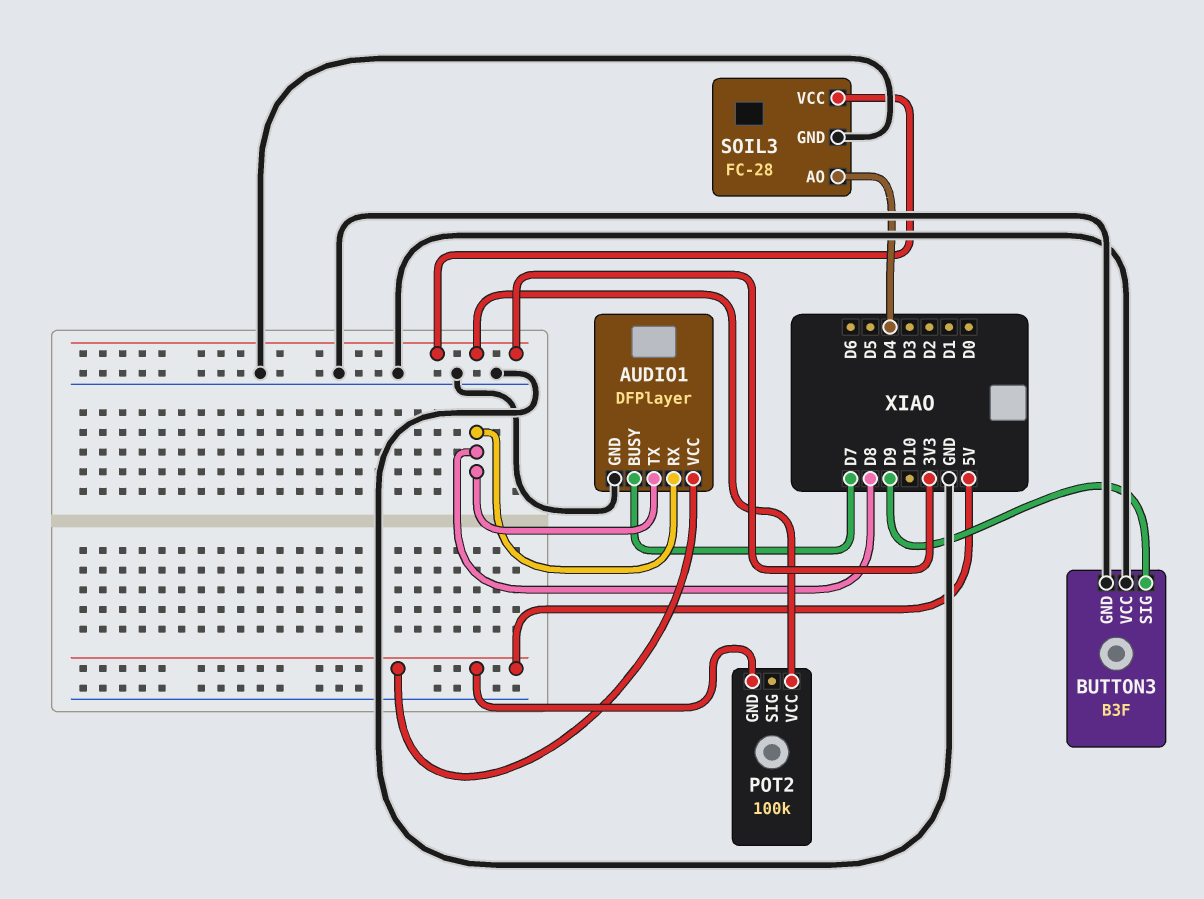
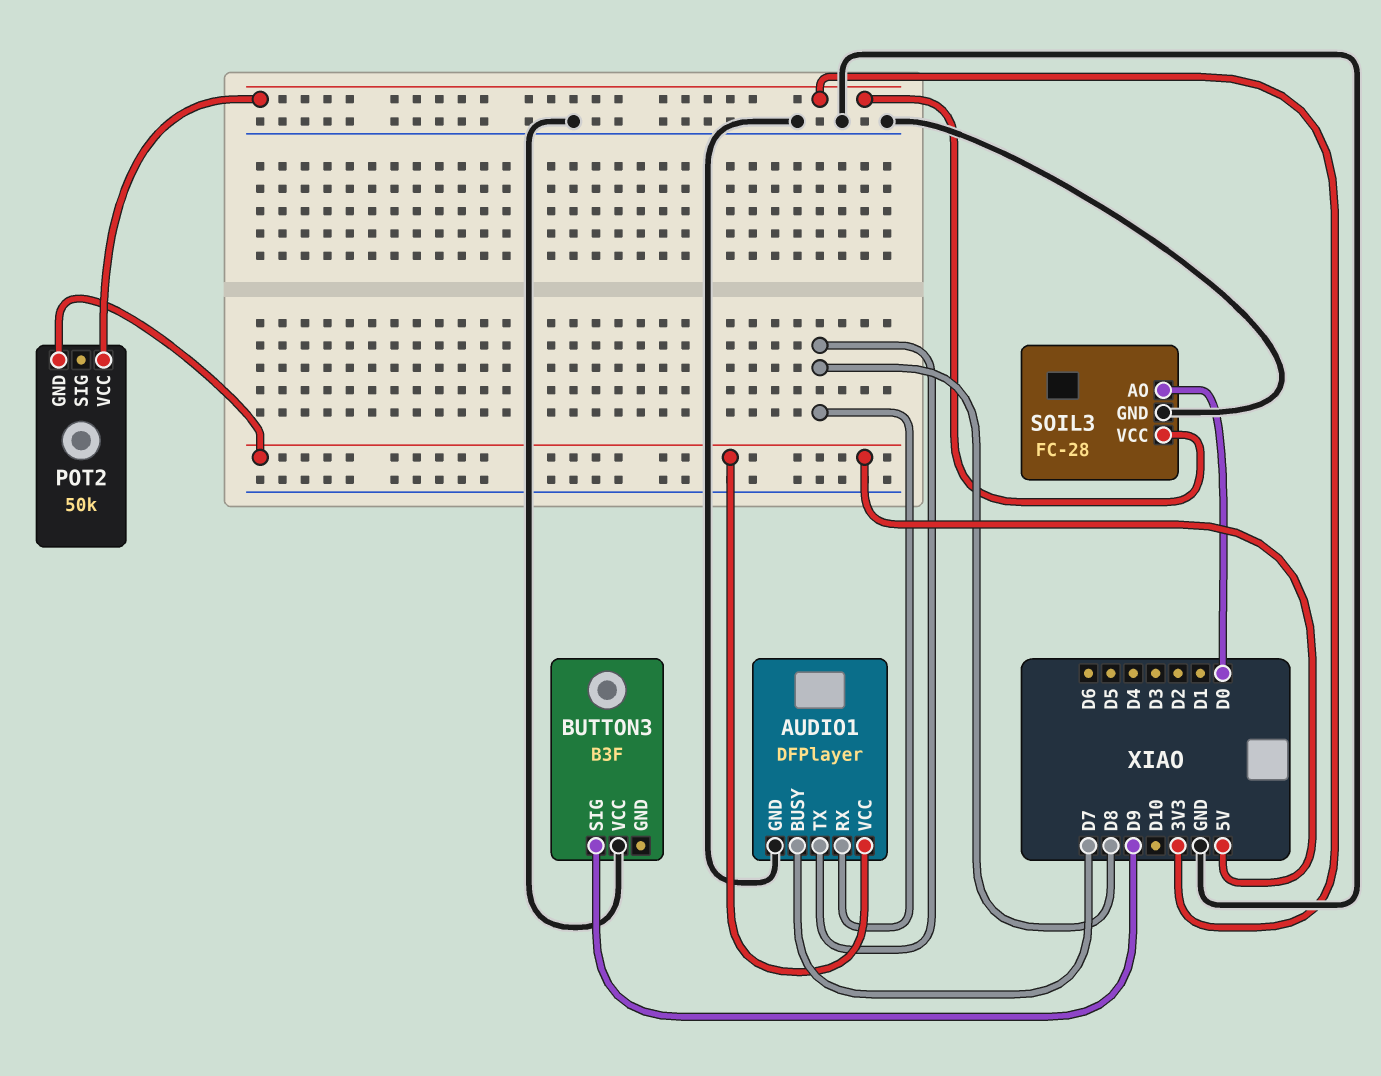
BUTTON3 pin GND: GND -> none
POT2: 100k -> 50k
SOIL3 pin AO: D4 -> D0

